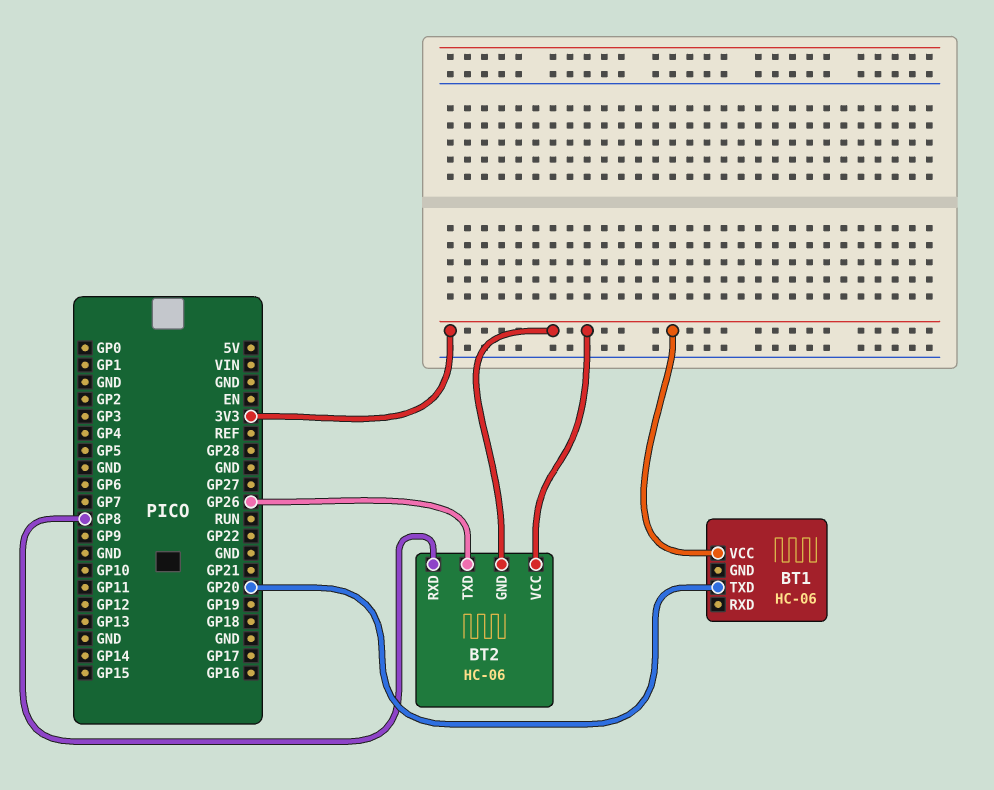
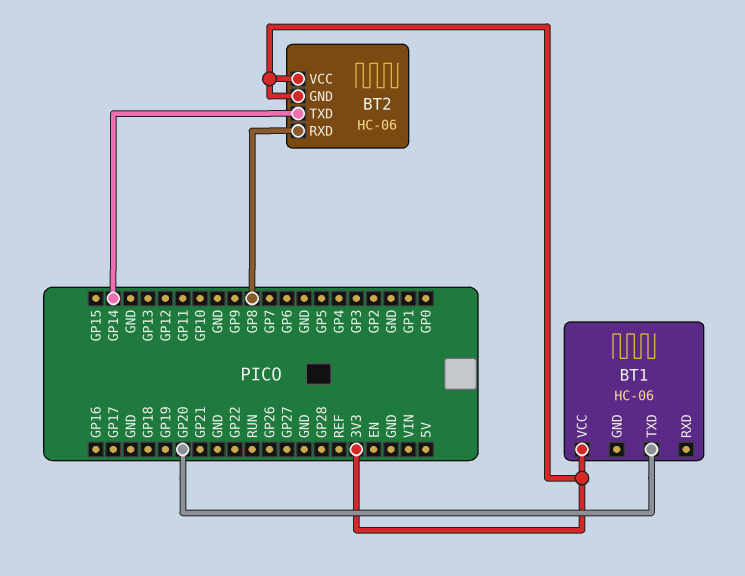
BT2 pin TXD: GP26 -> GP14

